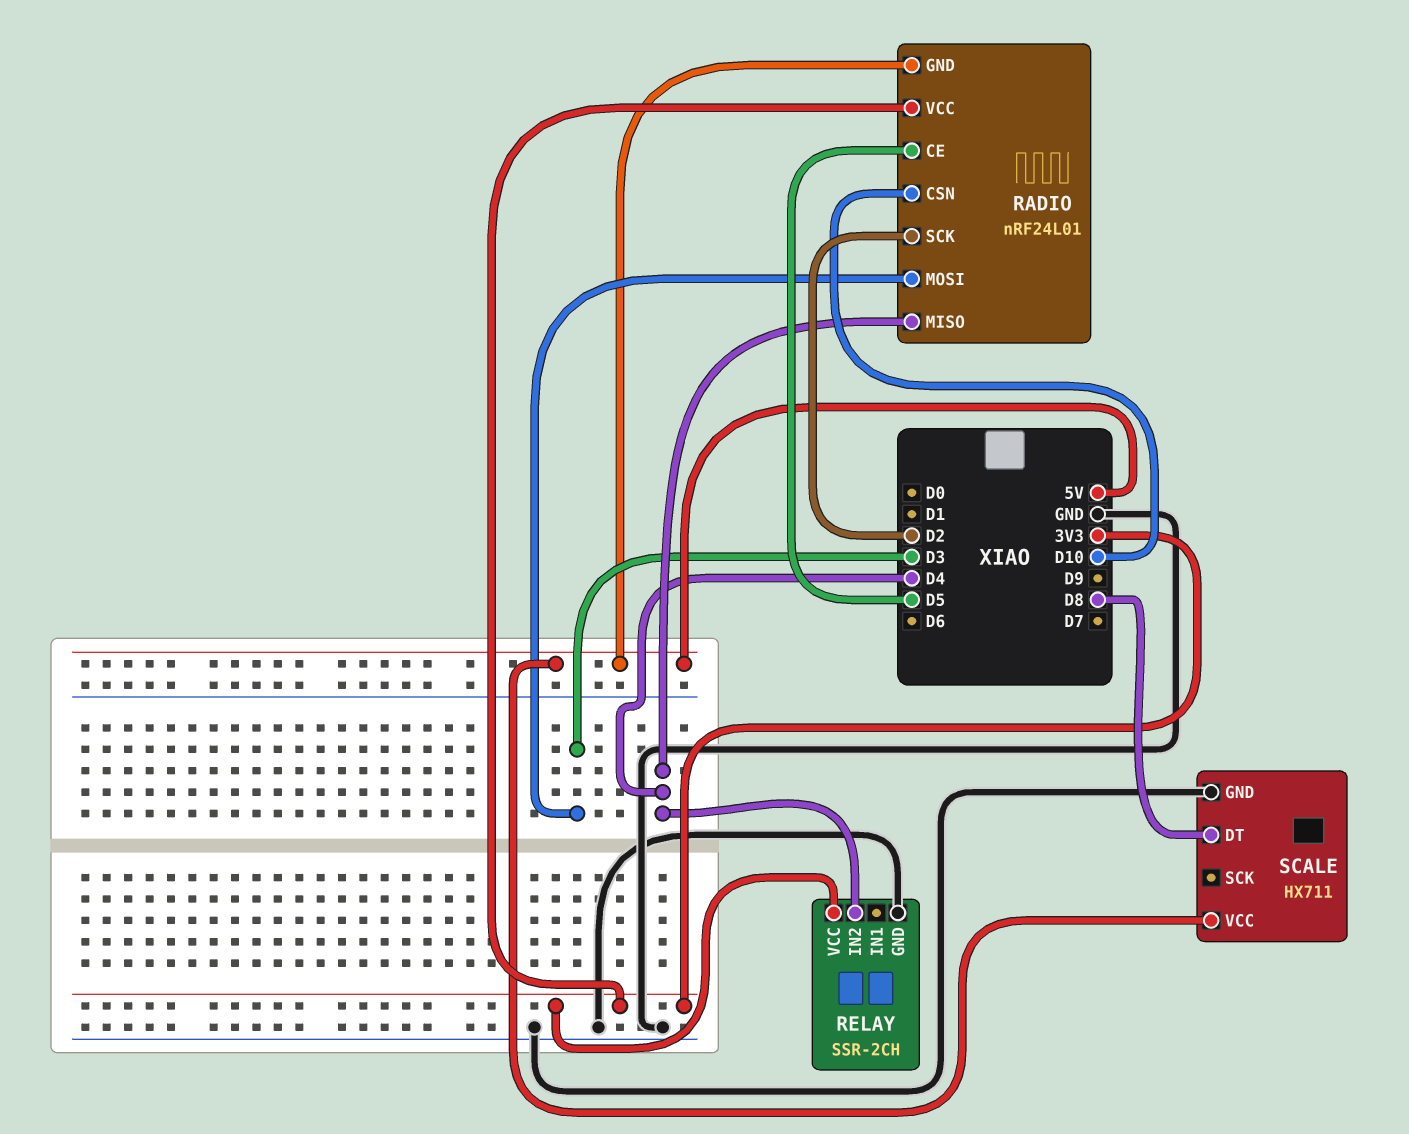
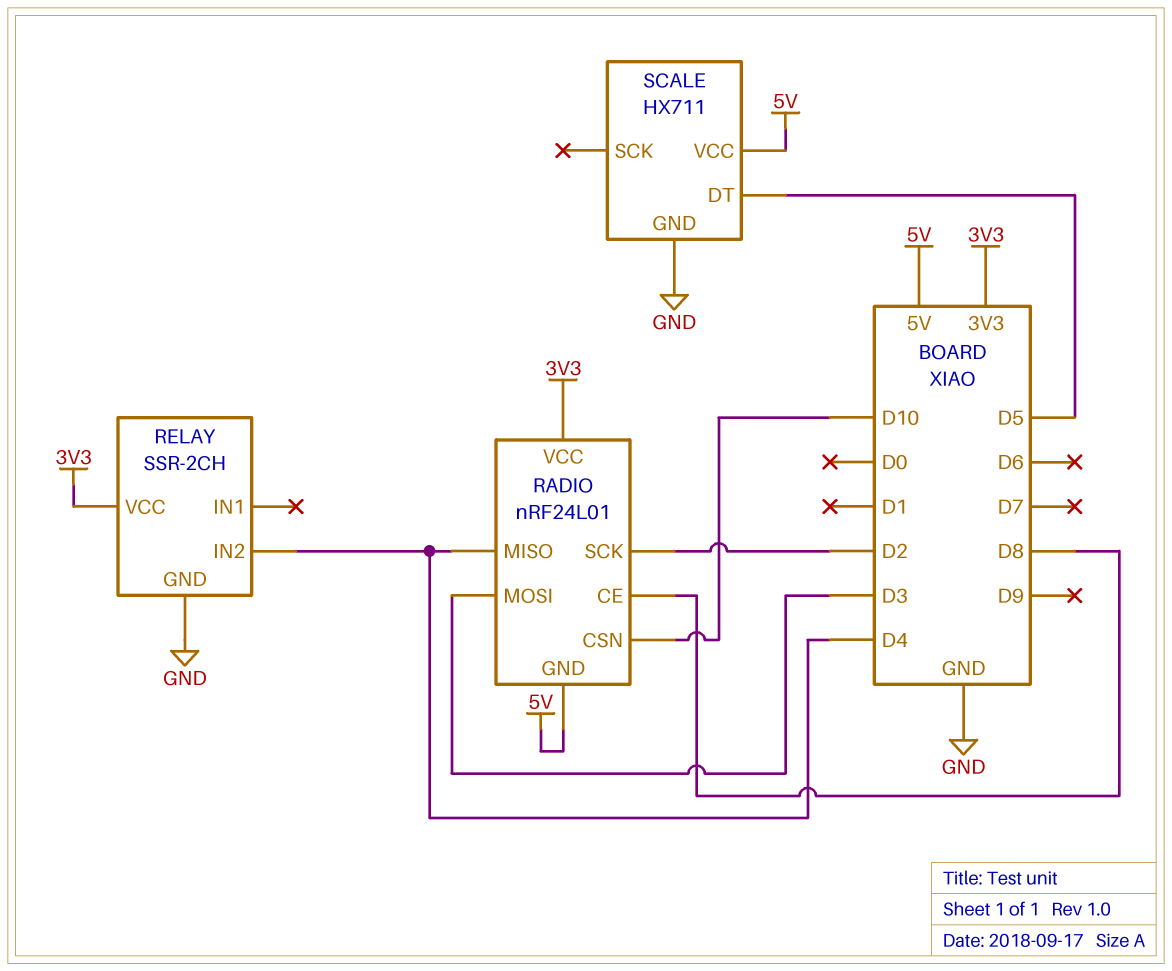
RADIO pin CE: D5 -> D8
SCALE pin DT: D8 -> D5

